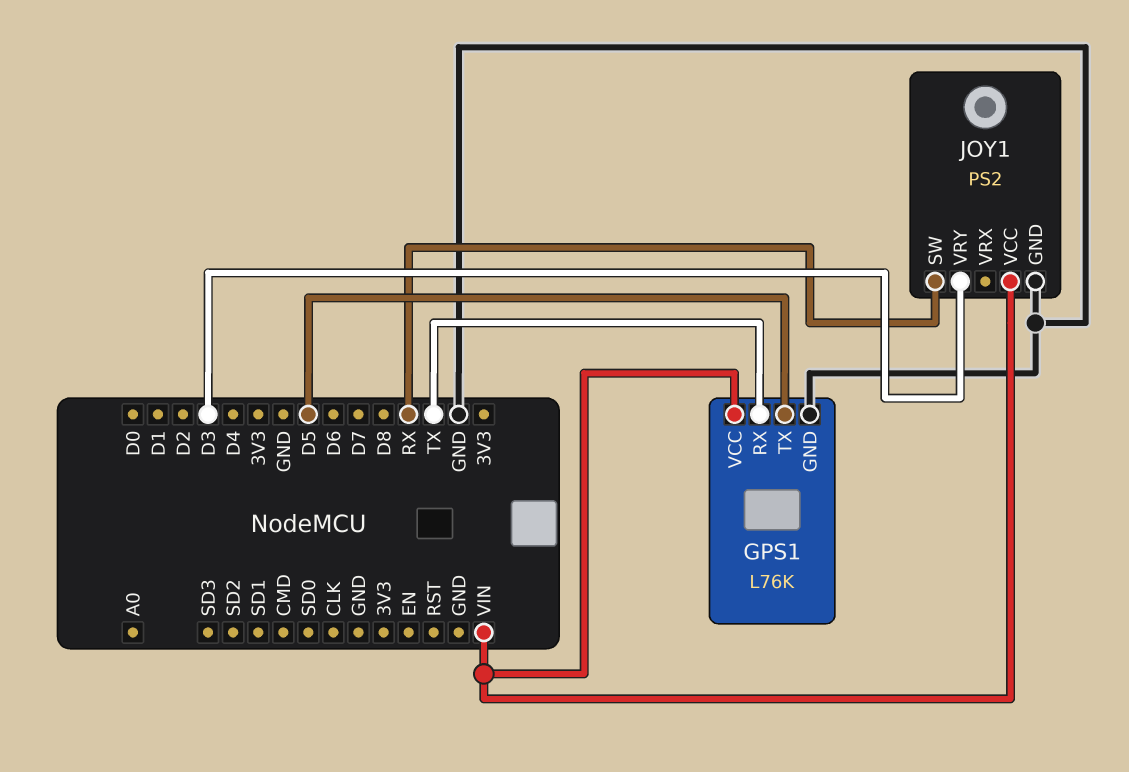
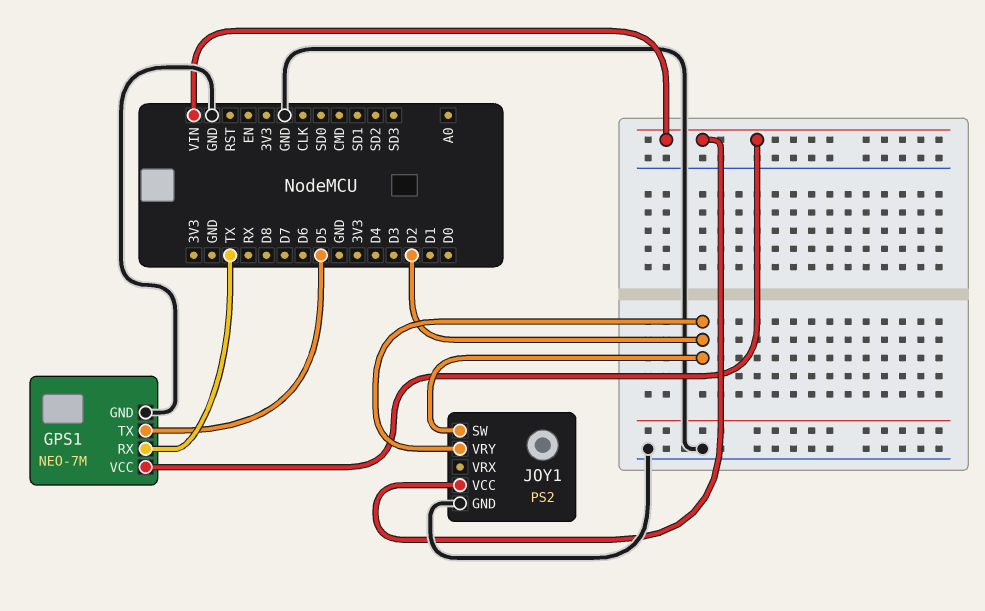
GPS1: L76K -> NEO-7M
JOY1 pin SW: RX -> D2
JOY1 pin VRY: D3 -> D2

